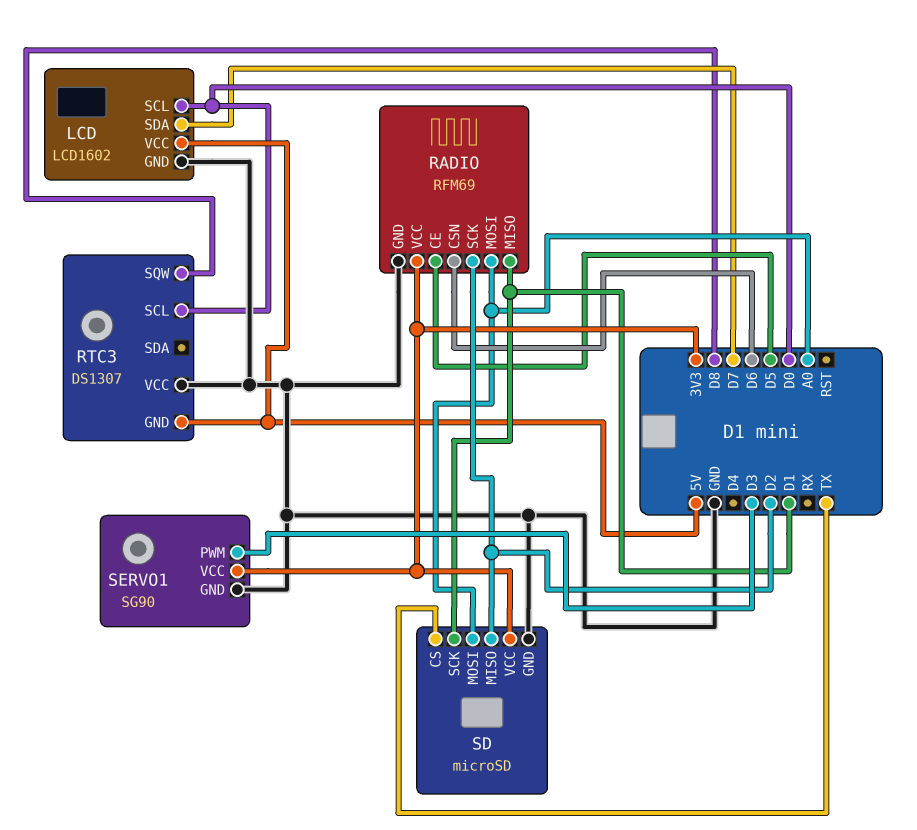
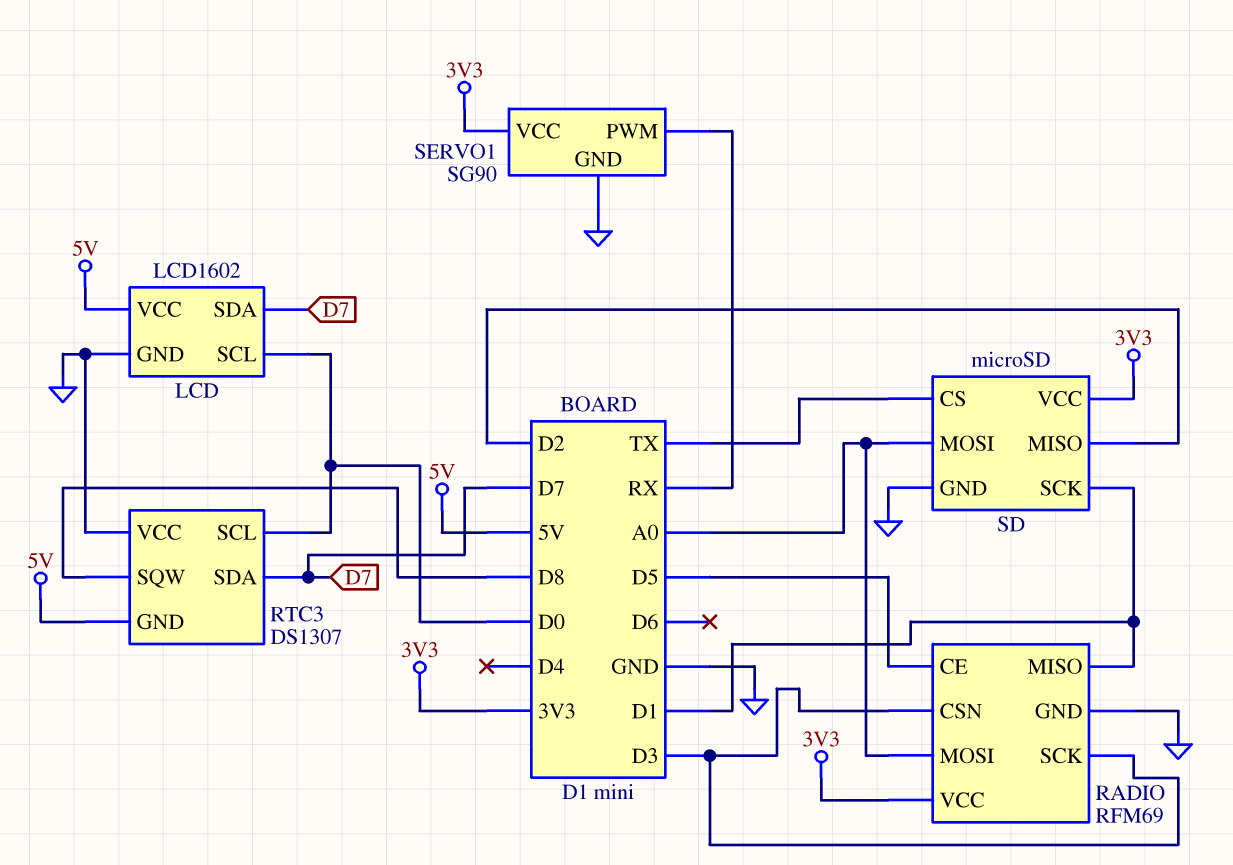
RADIO pin CSN: D6 -> D3
RADIO pin SCK: D2 -> D3
RTC3 pin SDA: none -> D7
SERVO1 pin PWM: D3 -> RX

